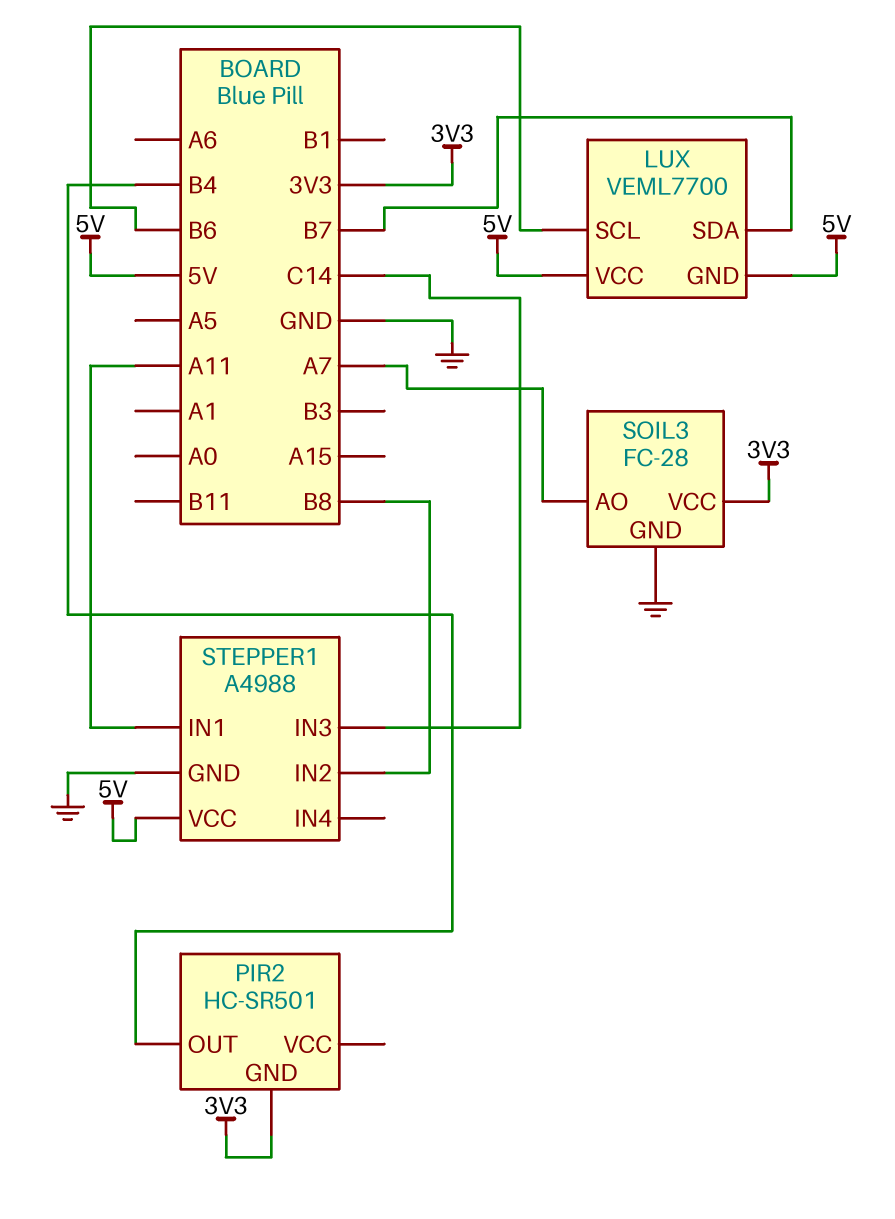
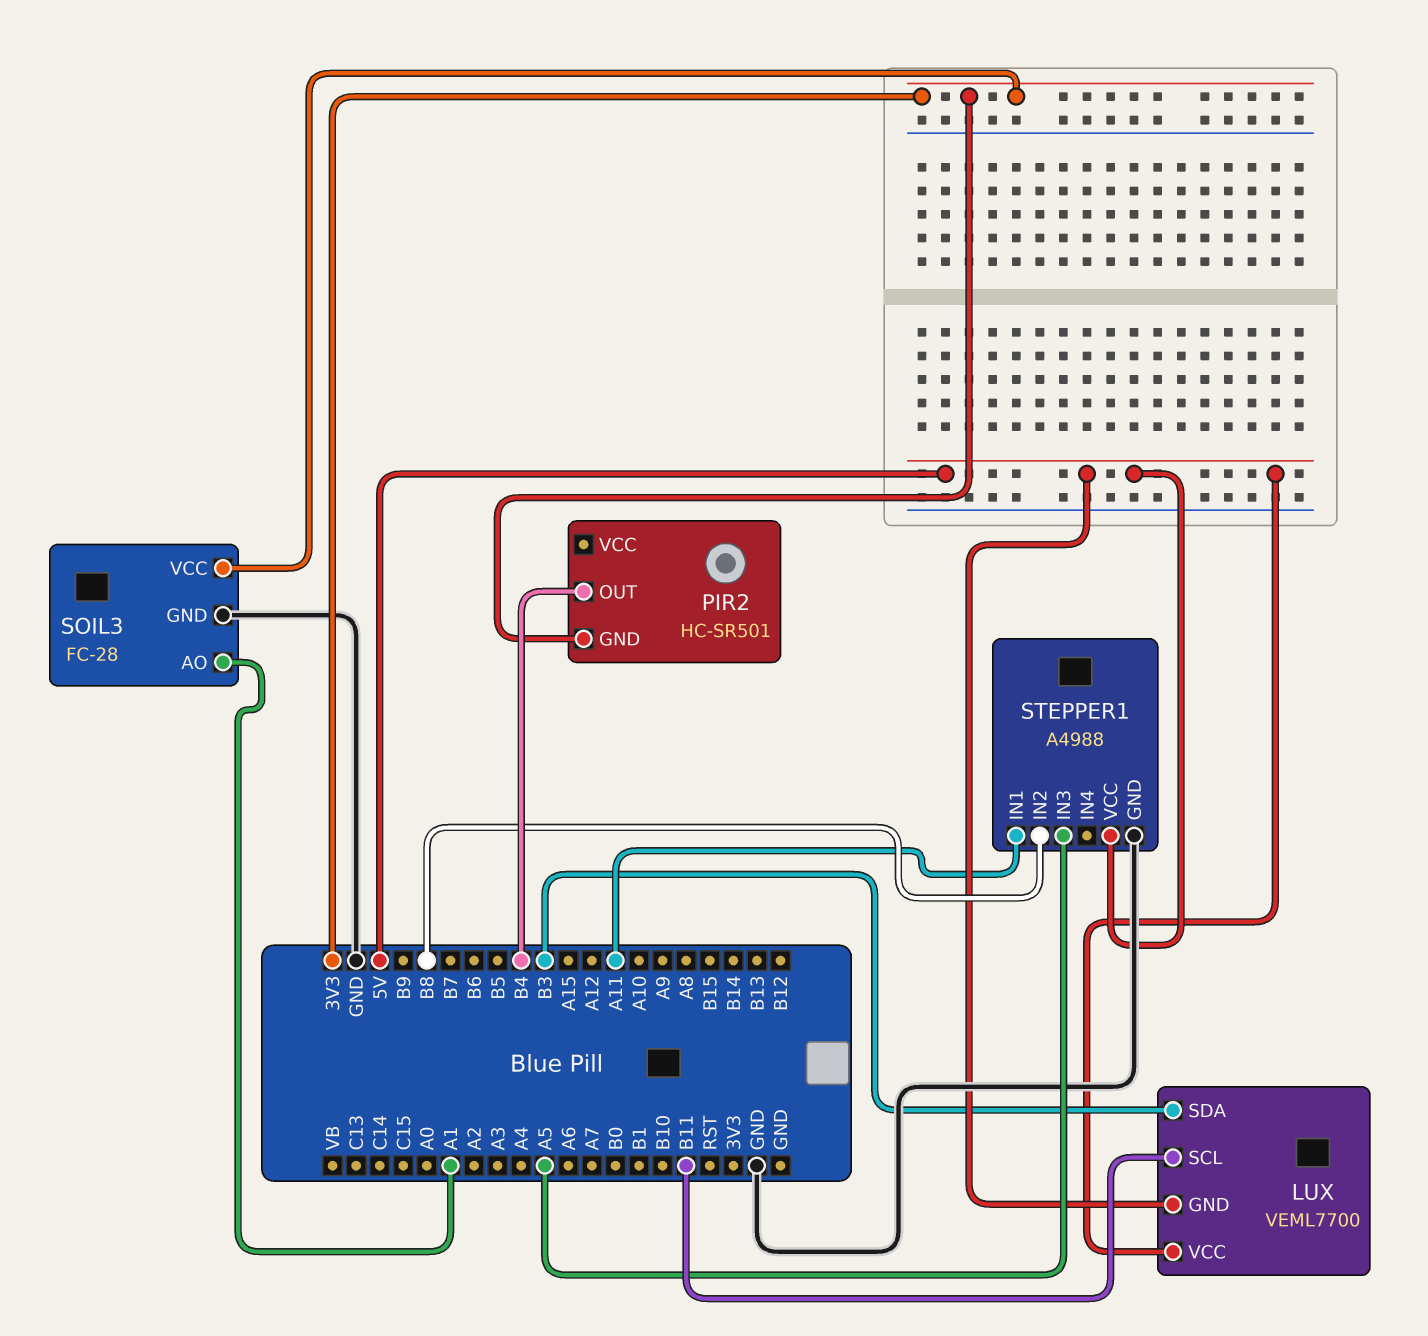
LUX pin SCL: B6 -> B11
LUX pin SDA: B7 -> B3
SOIL3 pin AO: A7 -> A1
STEPPER1 pin IN3: C14 -> A5

